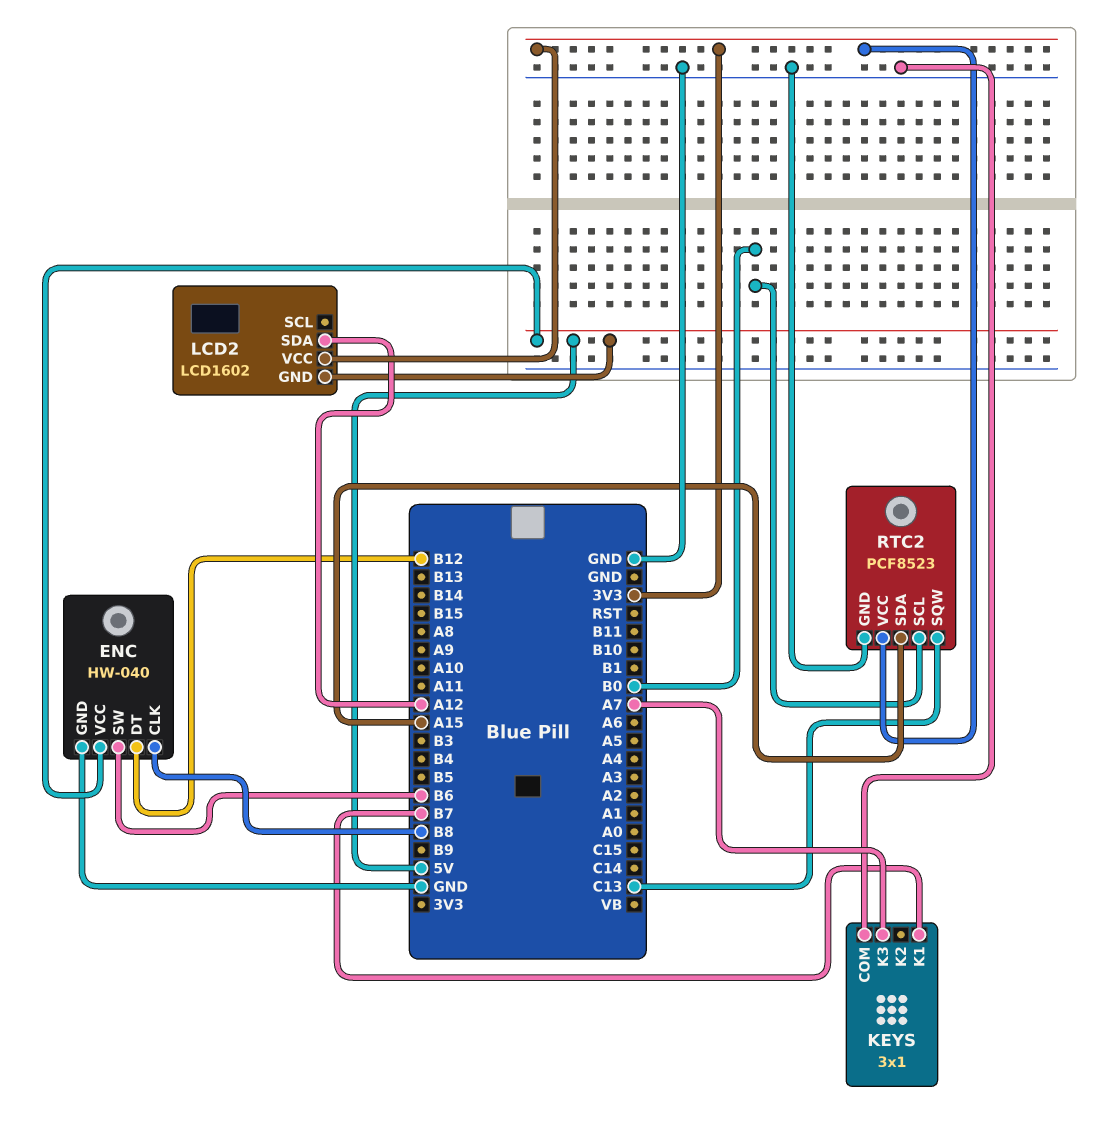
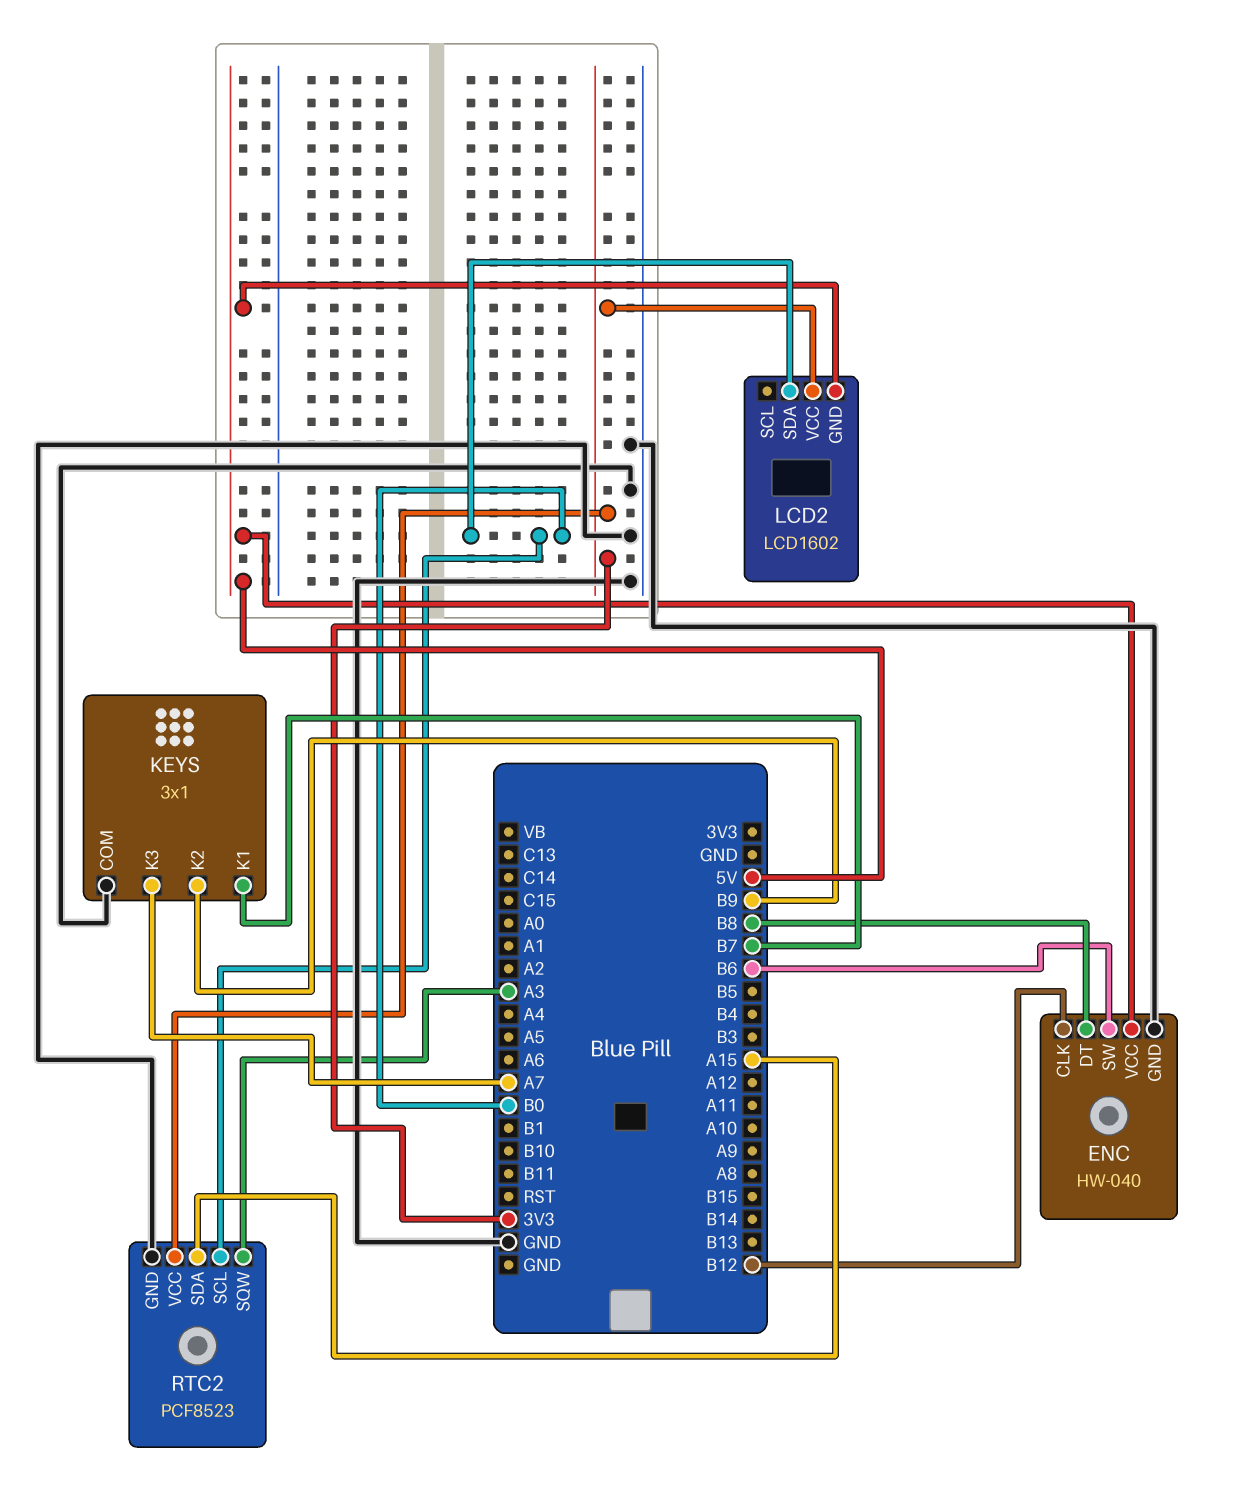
ENC pin CLK: B8 -> B12
ENC pin DT: B12 -> B8
KEYS pin K2: none -> B9
LCD2 pin SDA: A12 -> B0
RTC2 pin SQW: C13 -> A3

